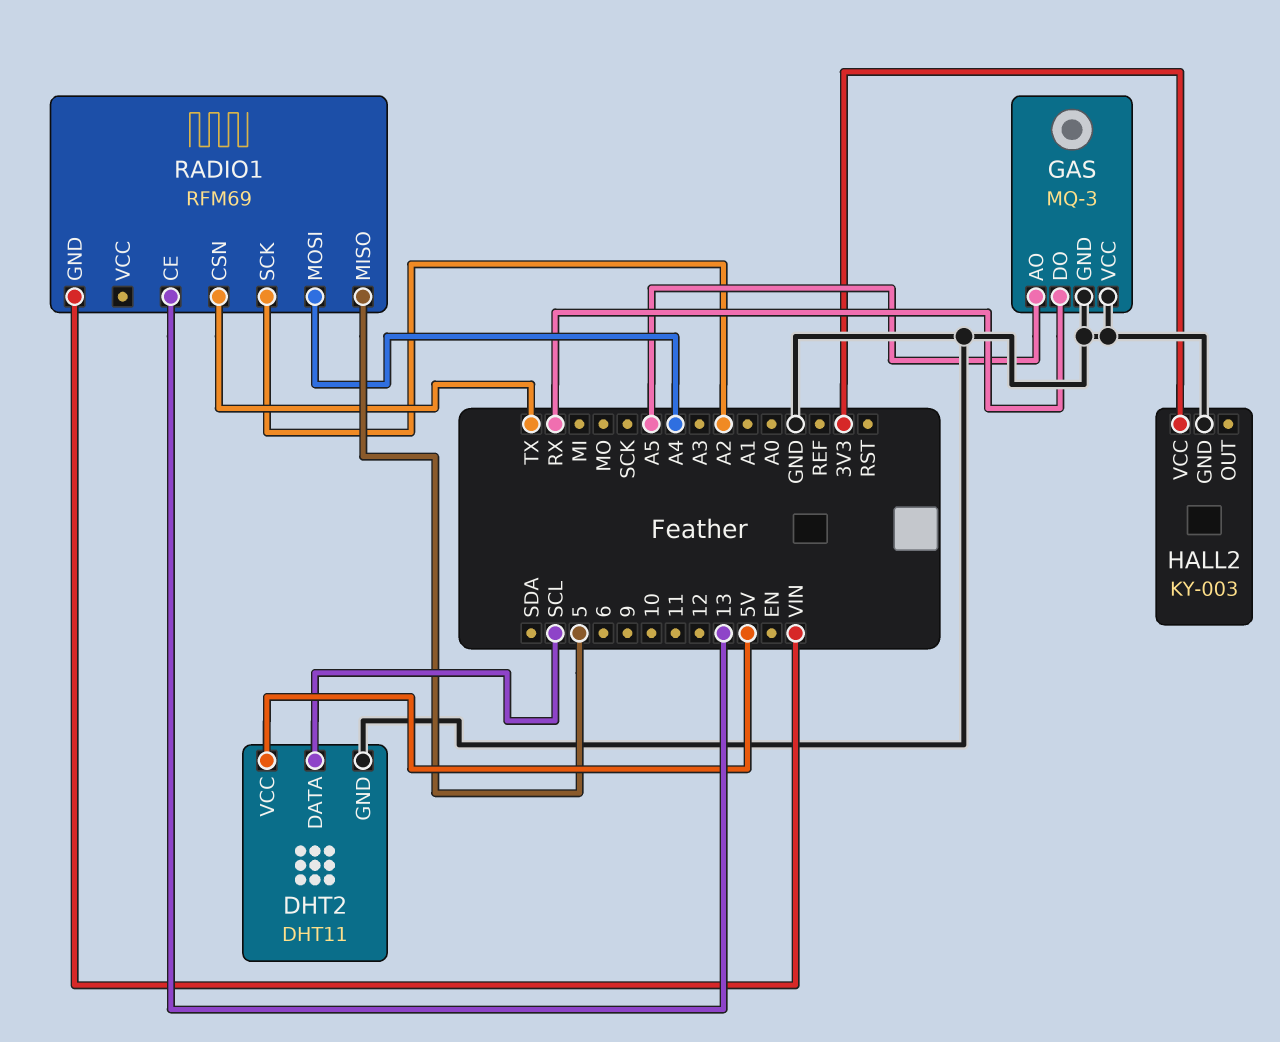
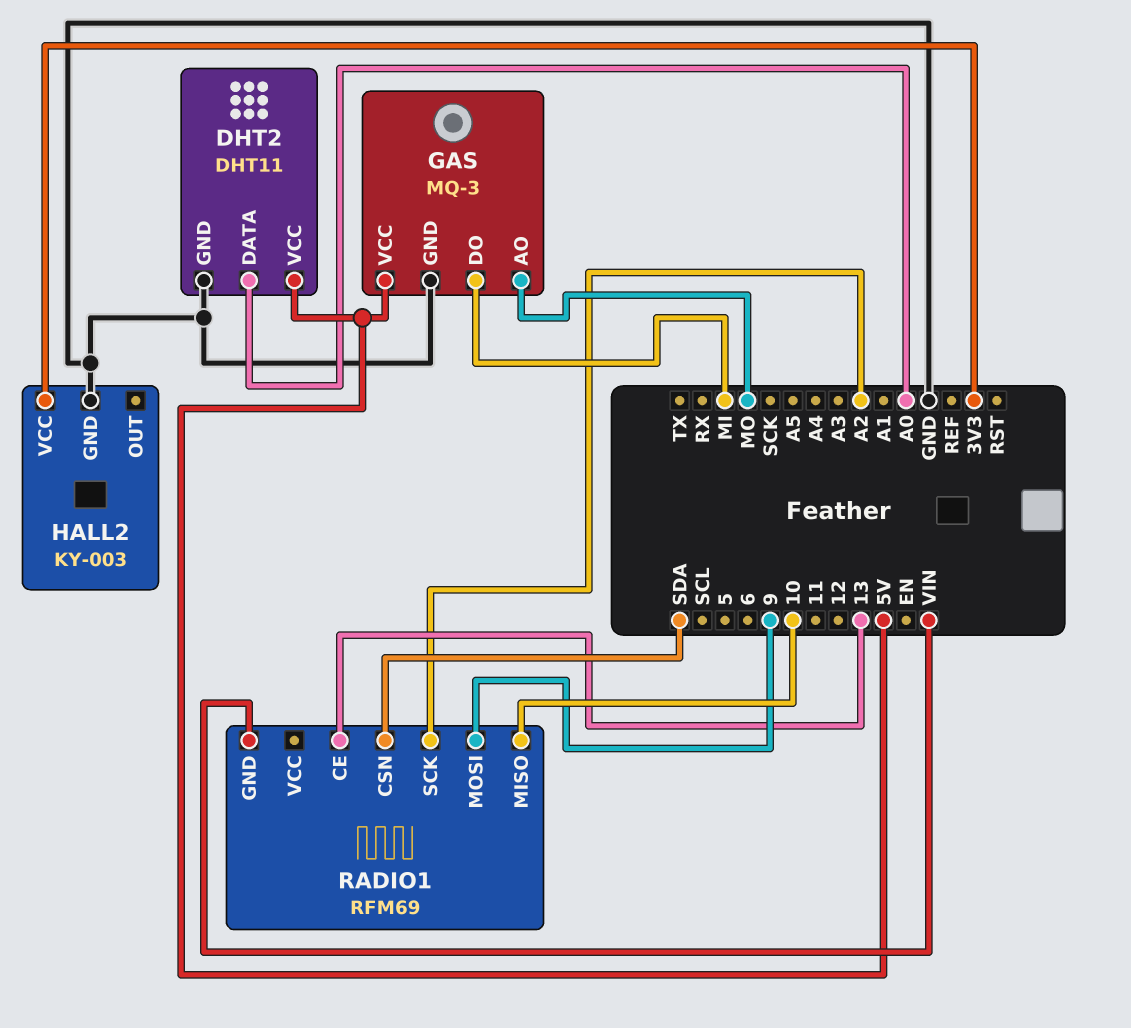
DHT2 pin DATA: SCL -> A0
GAS pin AO: A5 -> MO
GAS pin DO: RX -> MI
GAS pin VCC: GND -> 5V
RADIO1 pin CSN: TX -> SDA
RADIO1 pin MISO: 5 -> 10
RADIO1 pin MOSI: A4 -> 9

